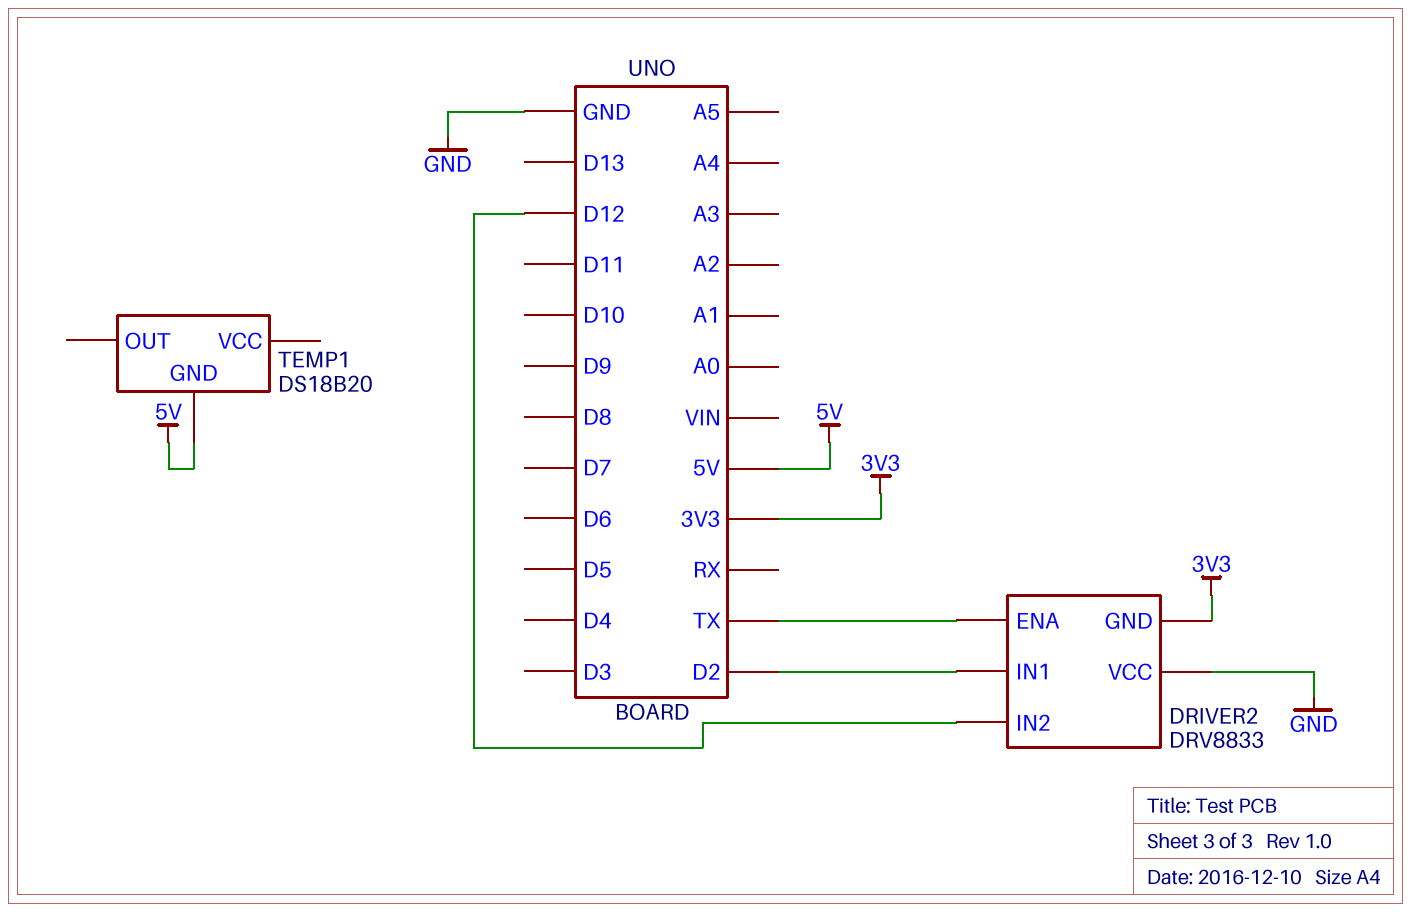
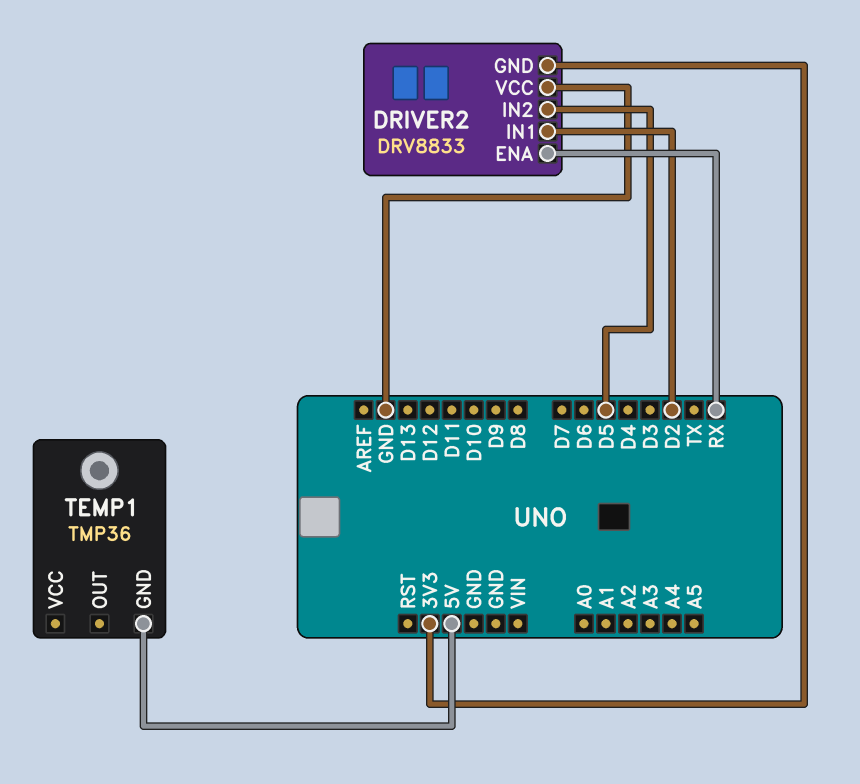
DRIVER2 pin ENA: TX -> RX
DRIVER2 pin IN2: D12 -> D5
TEMP1: DS18B20 -> TMP36

